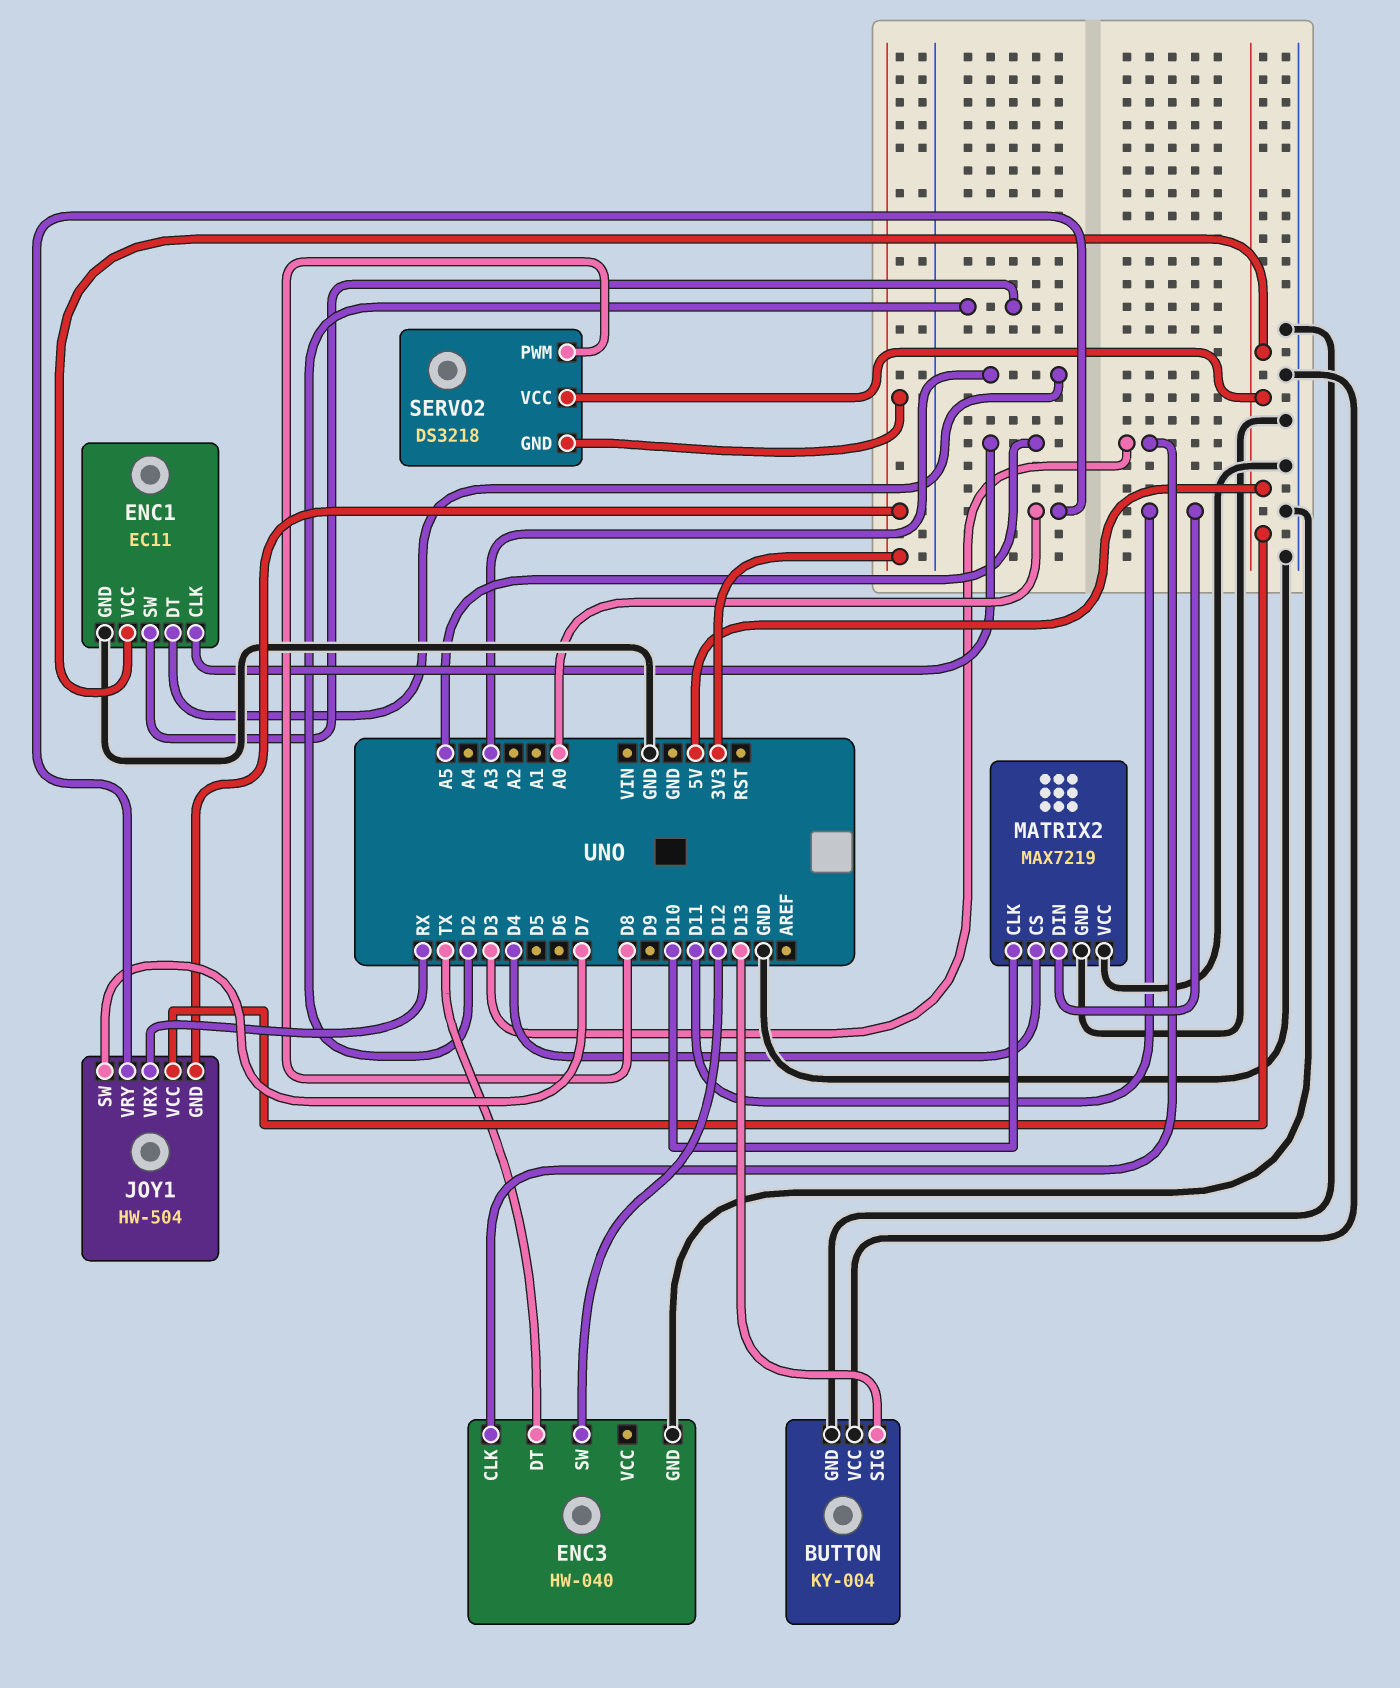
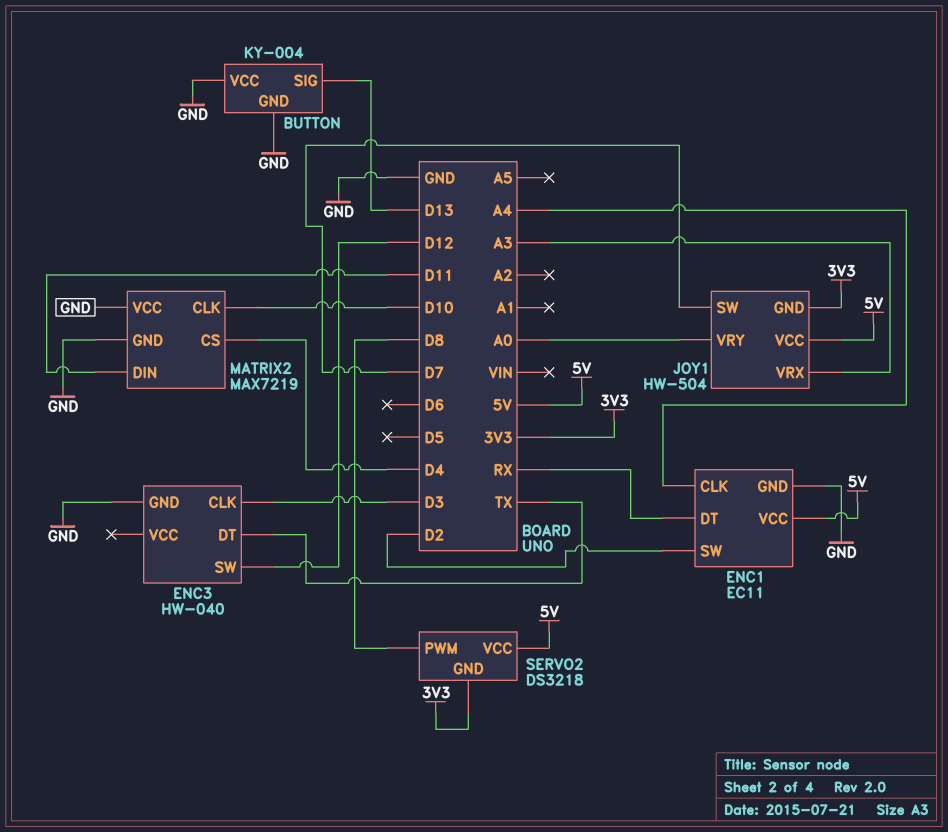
ENC1 pin CLK: A5 -> A4
ENC1 pin DT: A3 -> RX
JOY1 pin VRX: RX -> A3

